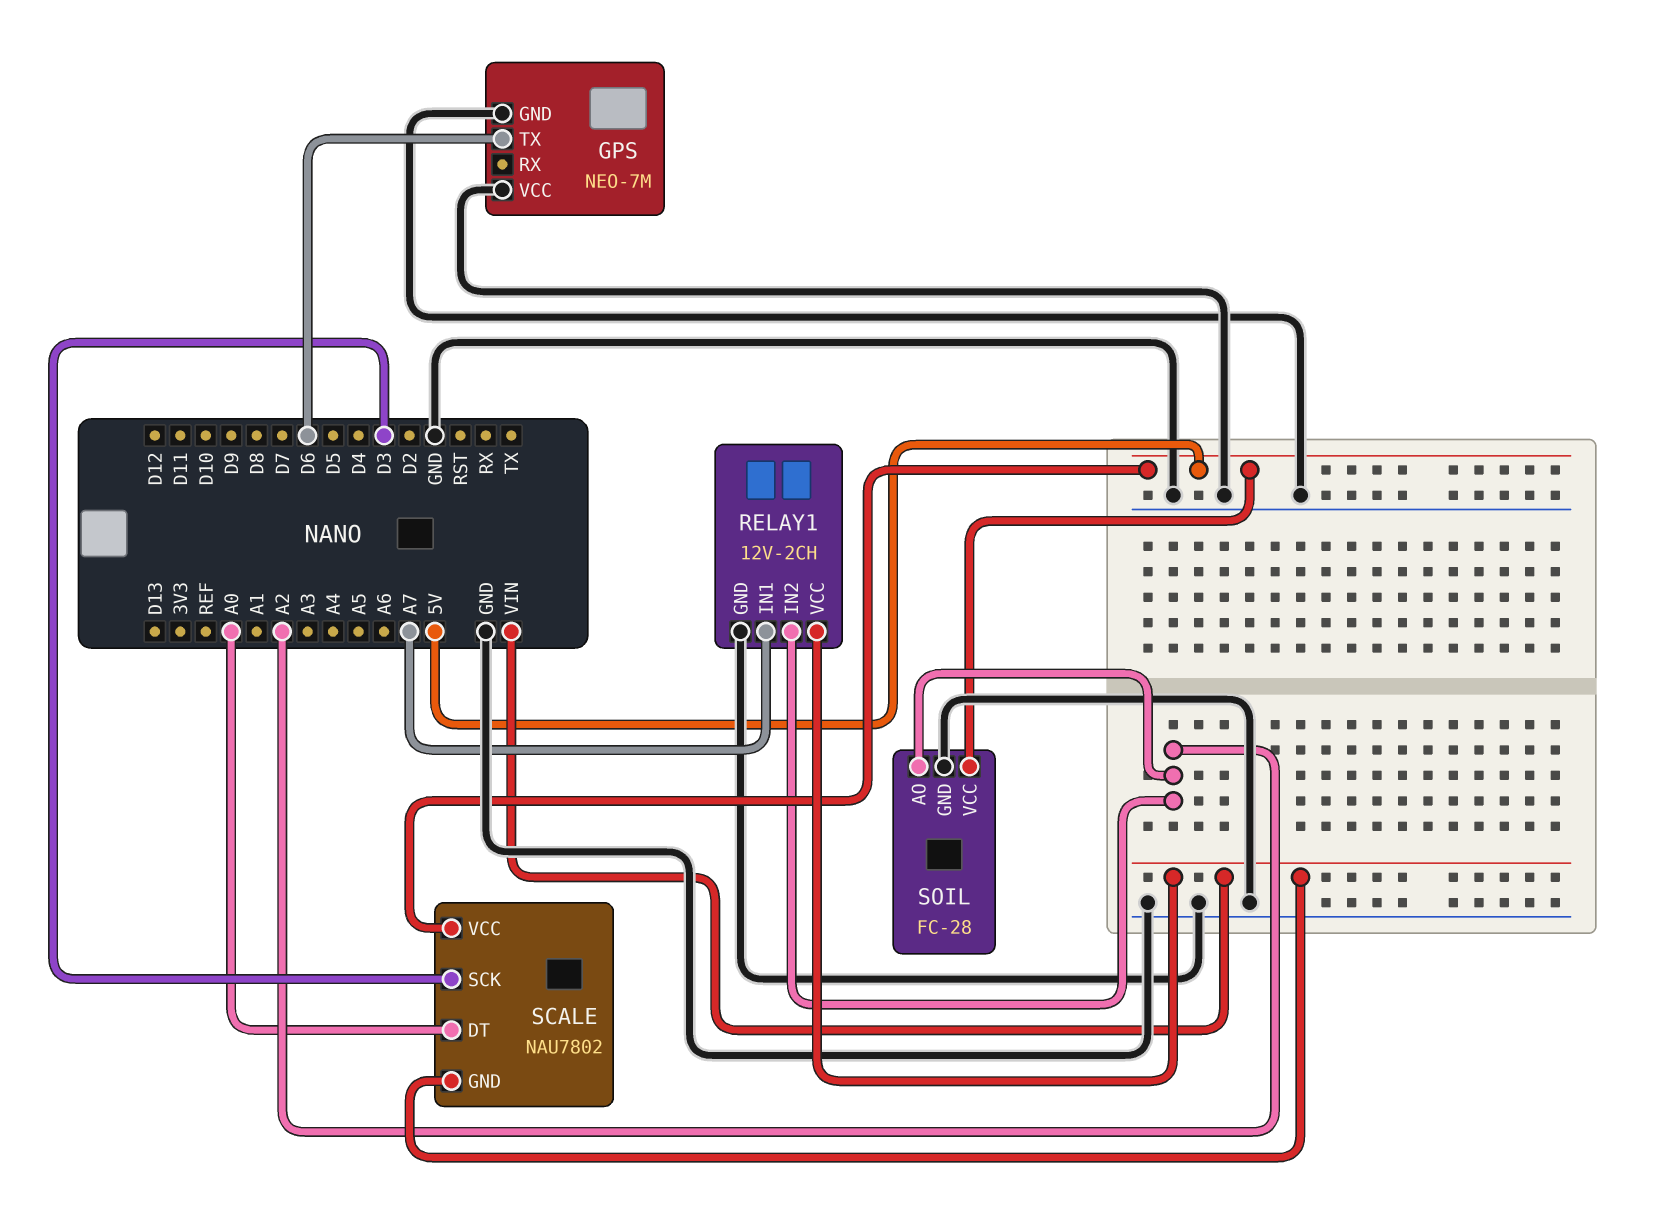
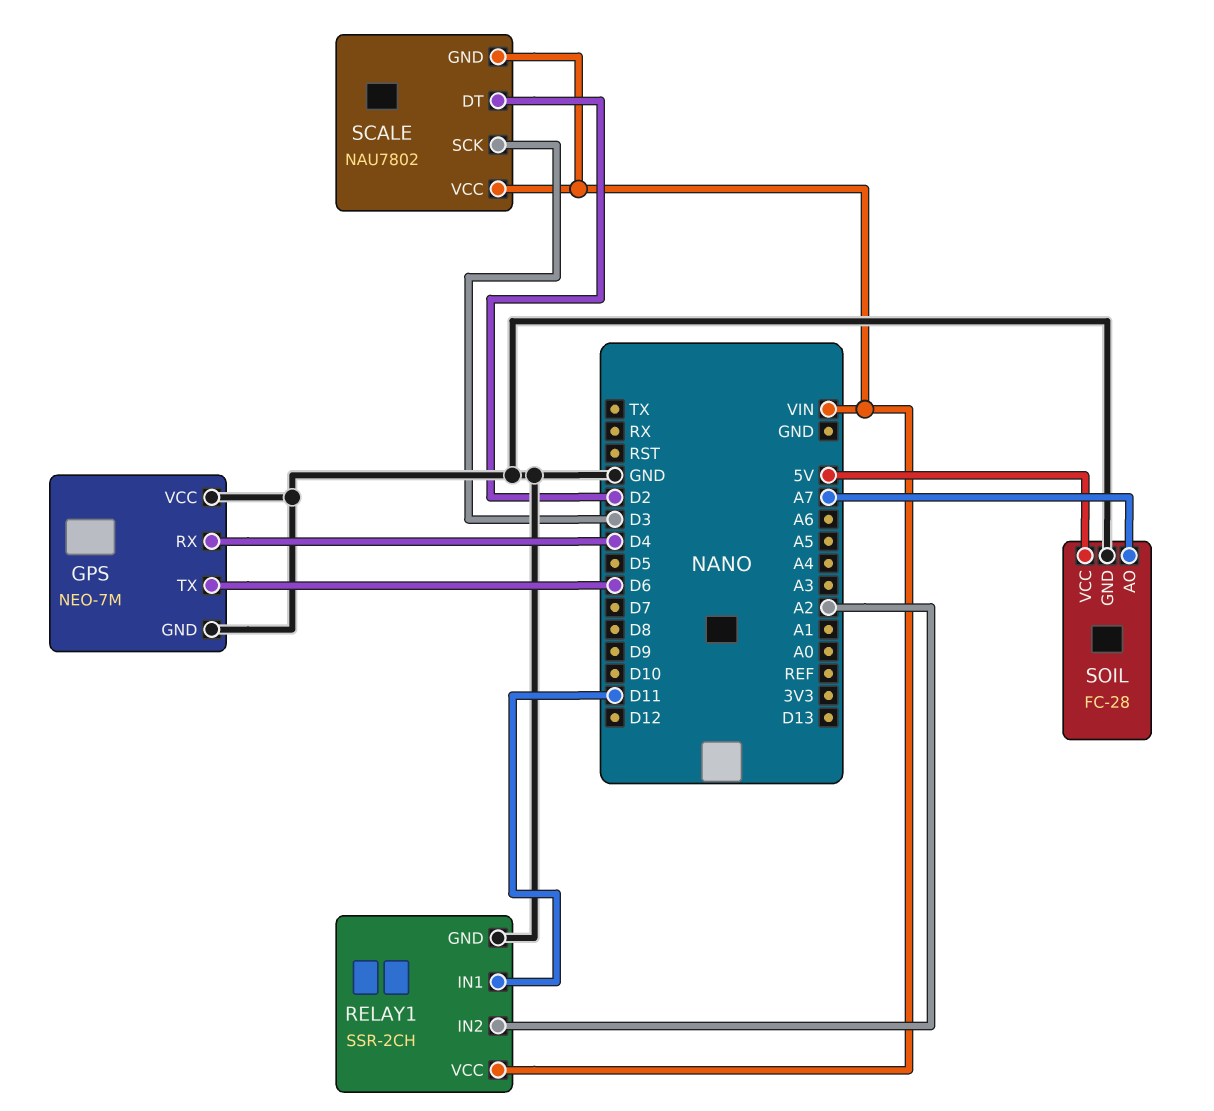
GPS pin RX: none -> D4
RELAY1: 12V-2CH -> SSR-2CH
RELAY1 pin IN1: A7 -> D11
SCALE pin DT: A0 -> D2
SCALE pin VCC: 5V -> VIN
SOIL pin AO: A2 -> A7

